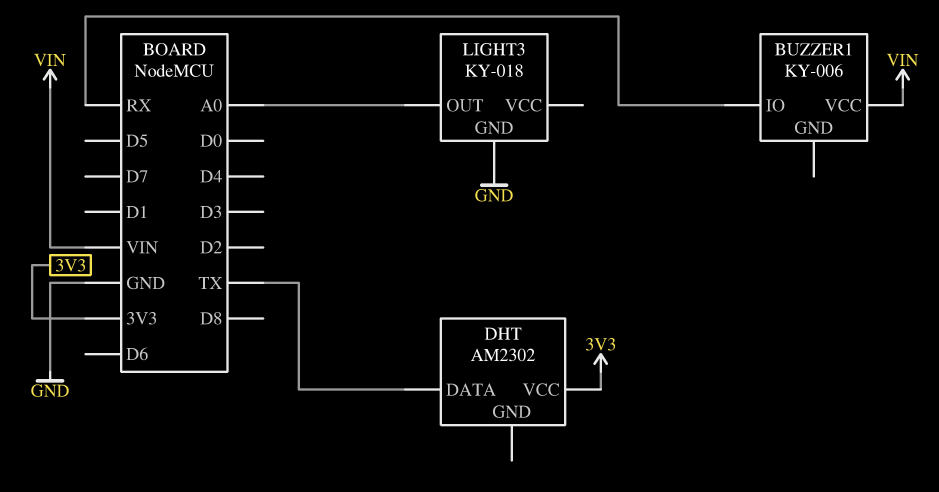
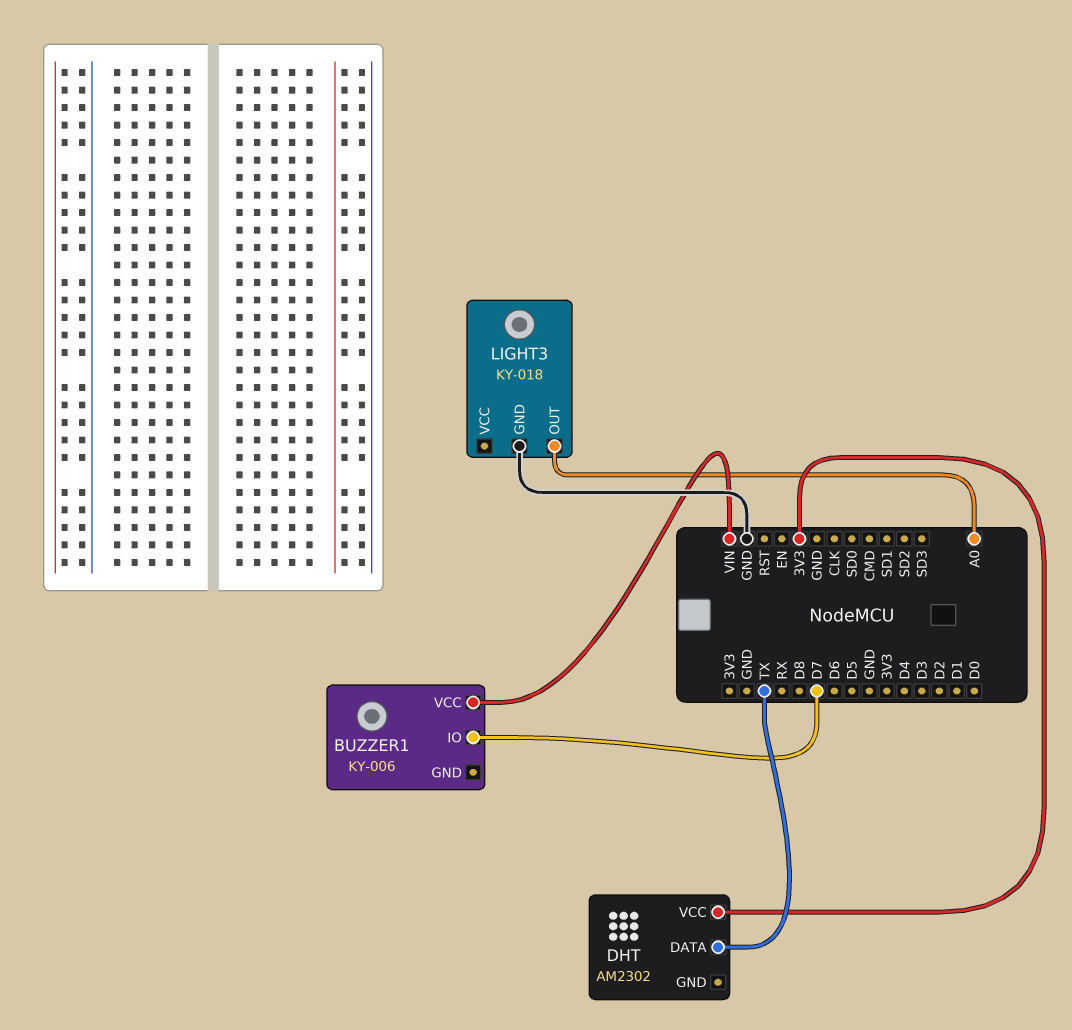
BUZZER1 pin IO: RX -> D7

